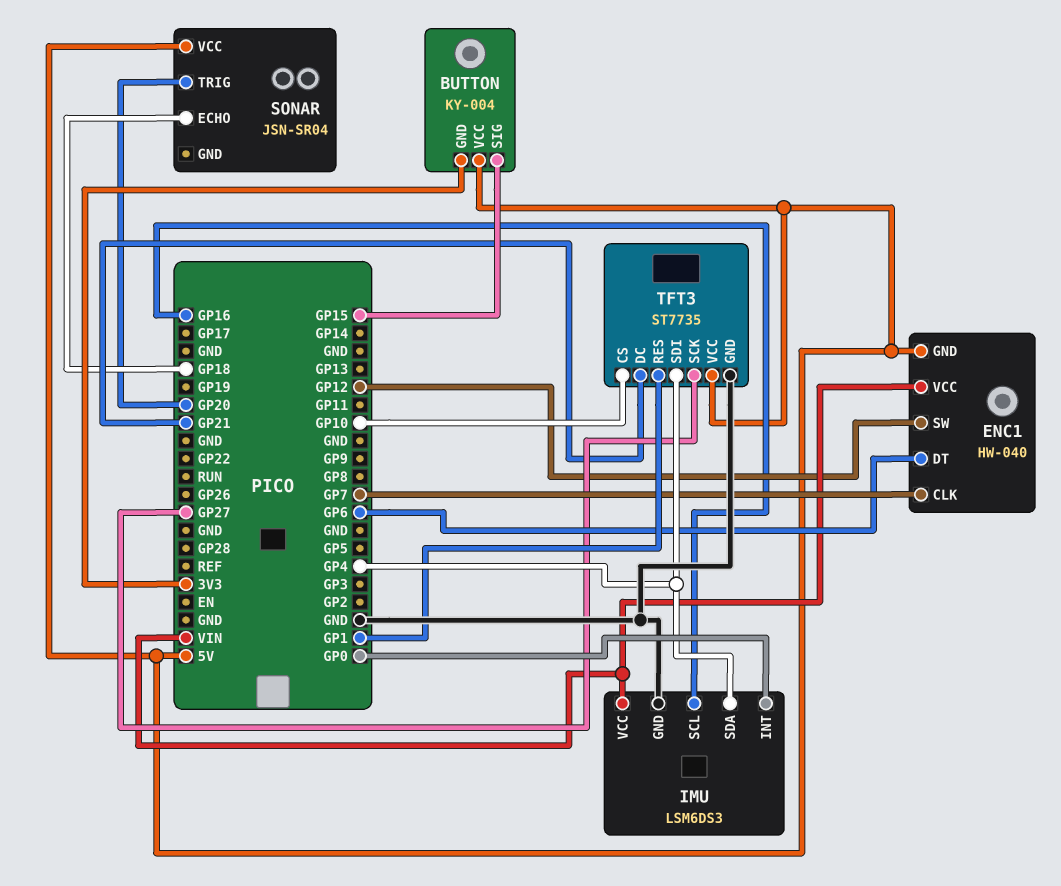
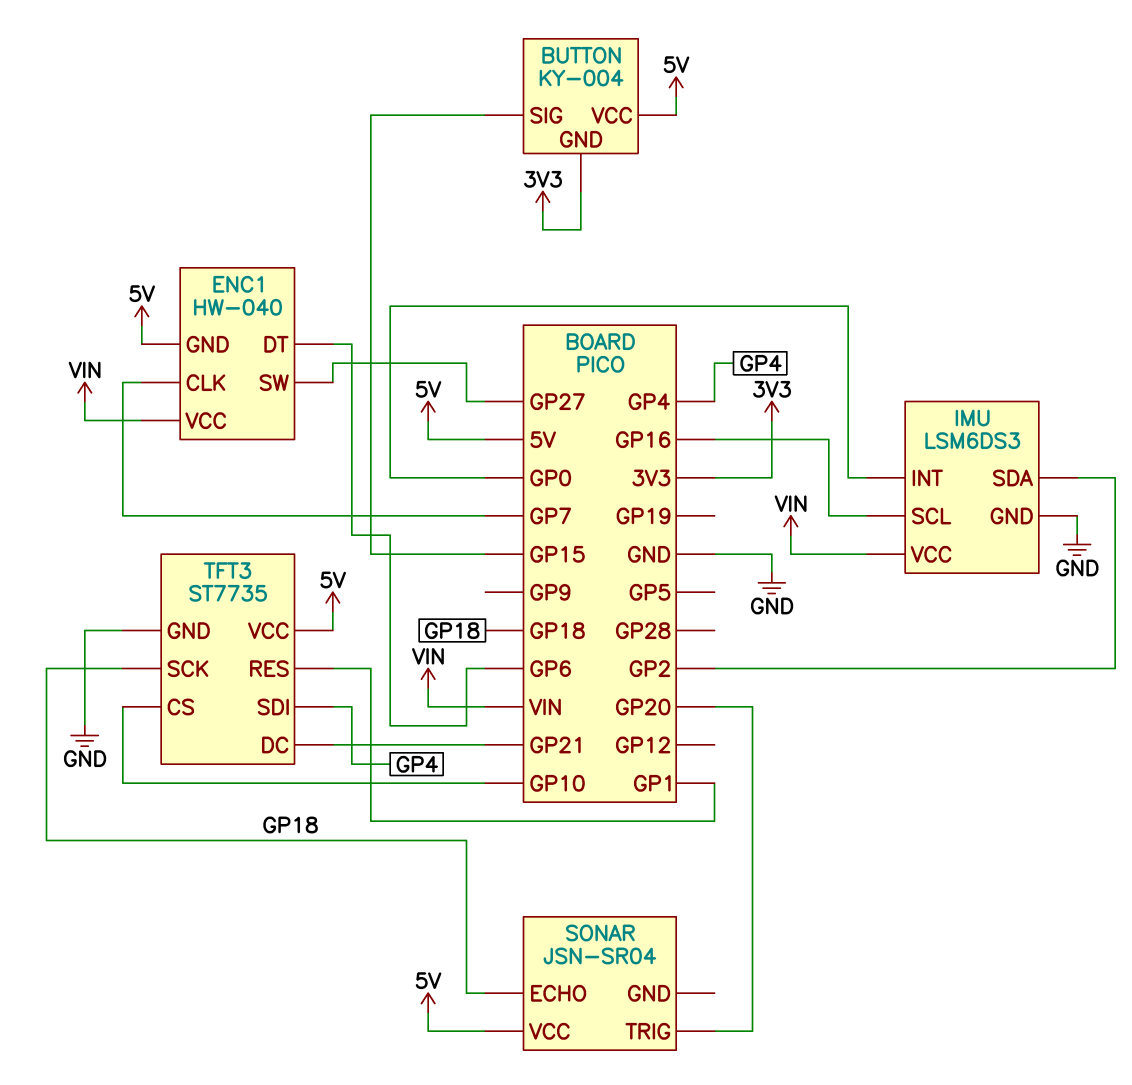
ENC1 pin SW: GP12 -> GP27
IMU pin SDA: GP4 -> GP2
TFT3 pin SCK: GP27 -> GP18

